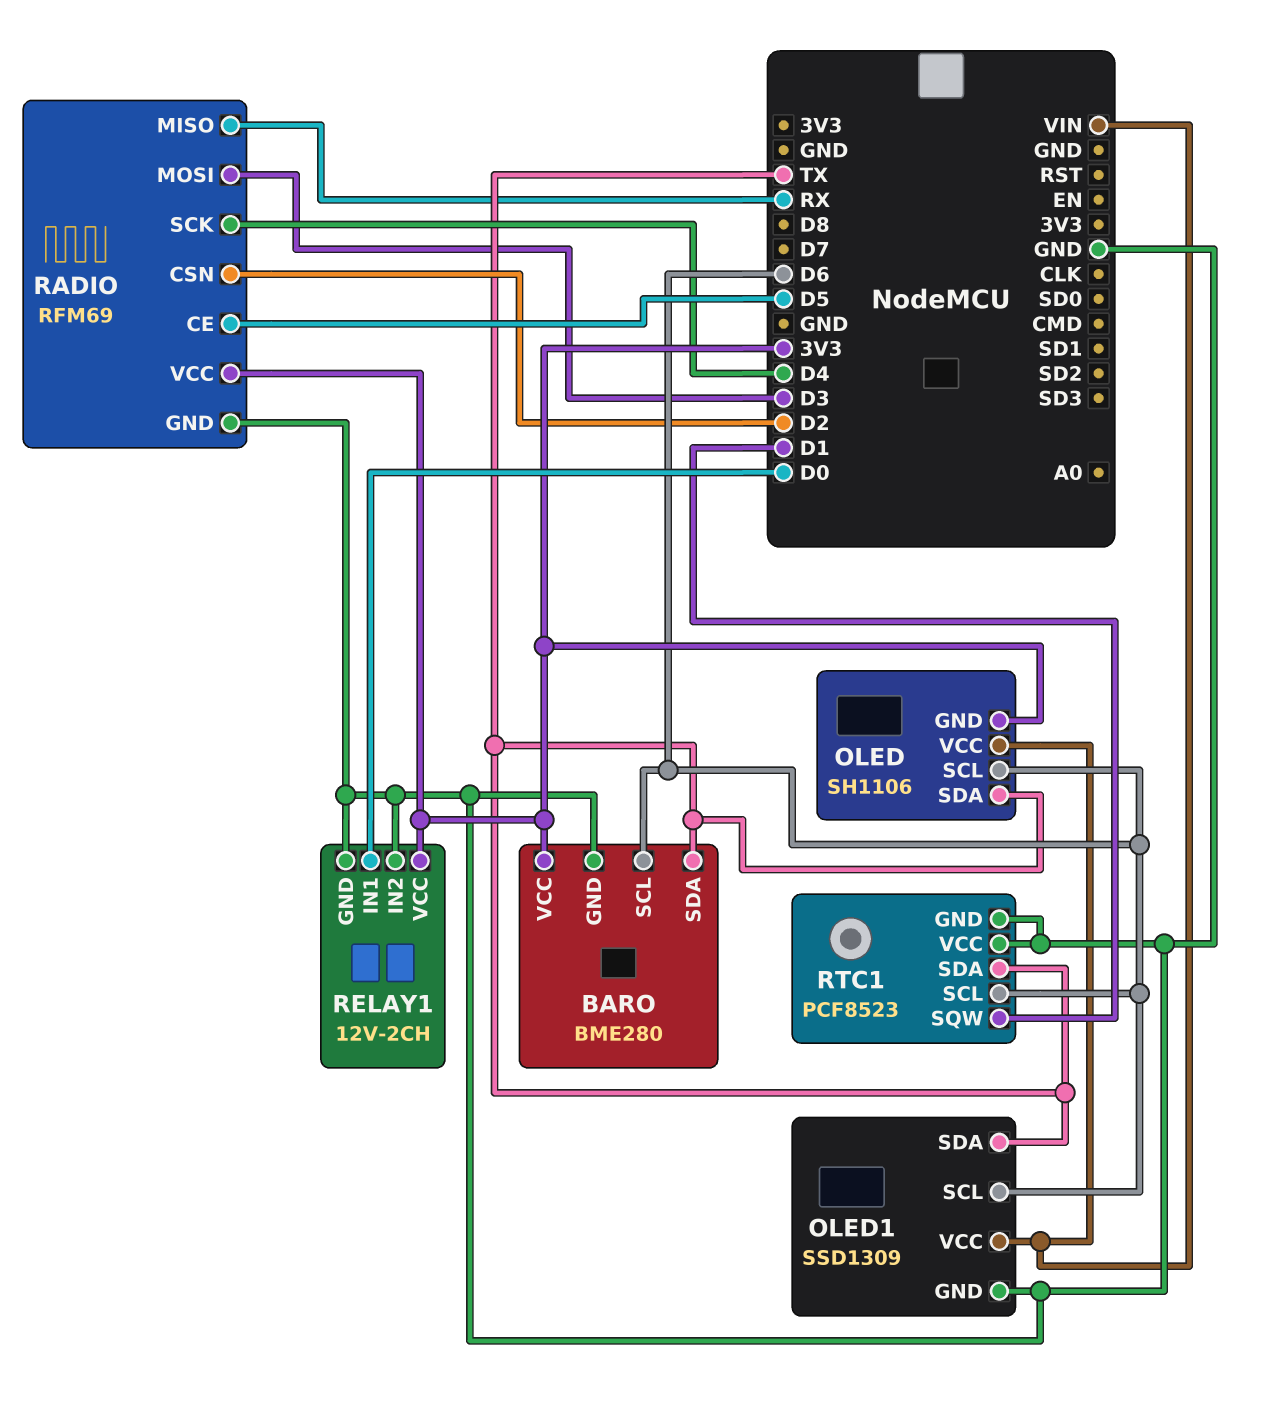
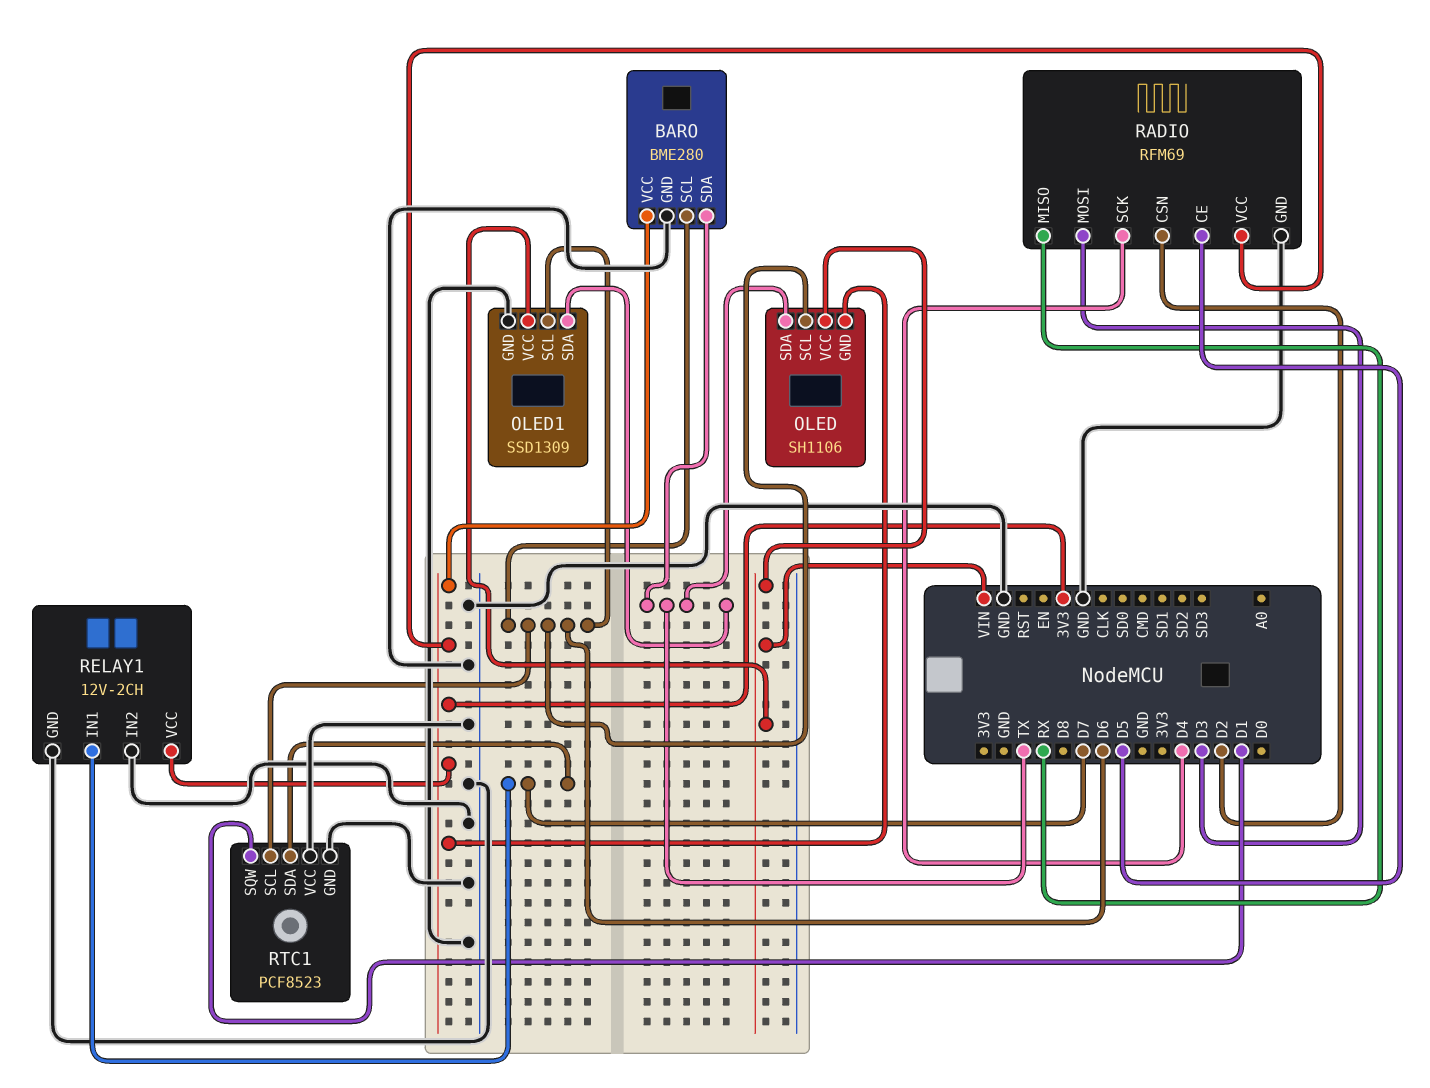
RELAY1 pin IN1: D0 -> D7
RTC1 pin SDA: TX -> D7

